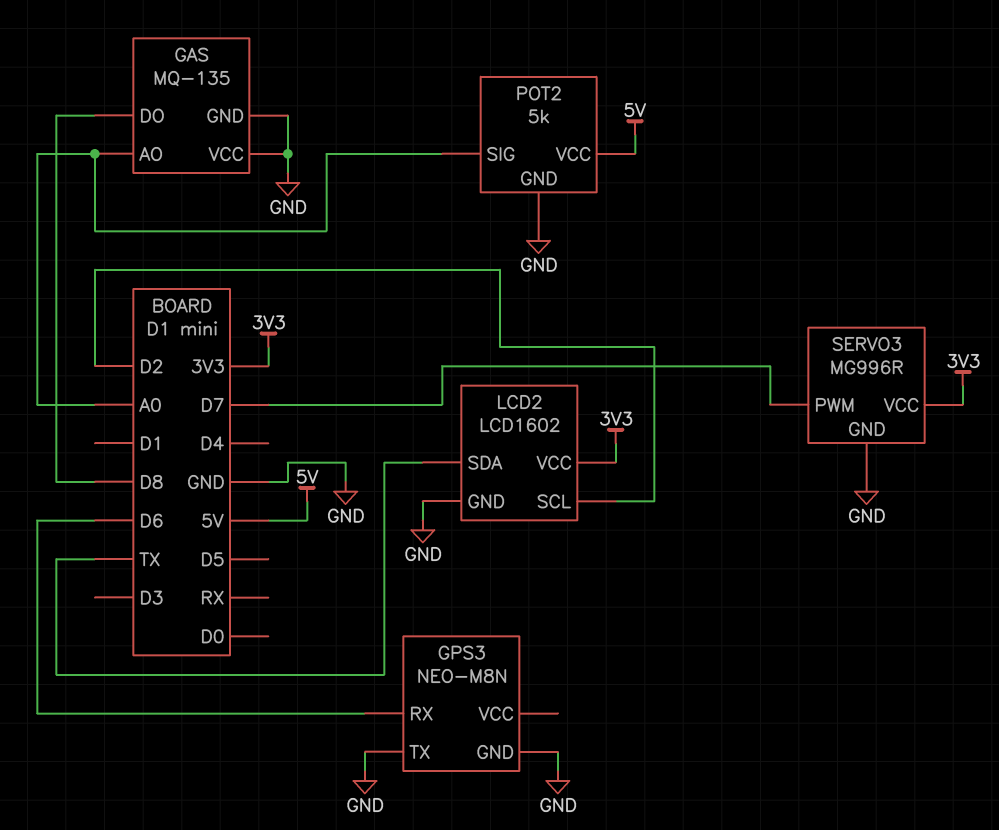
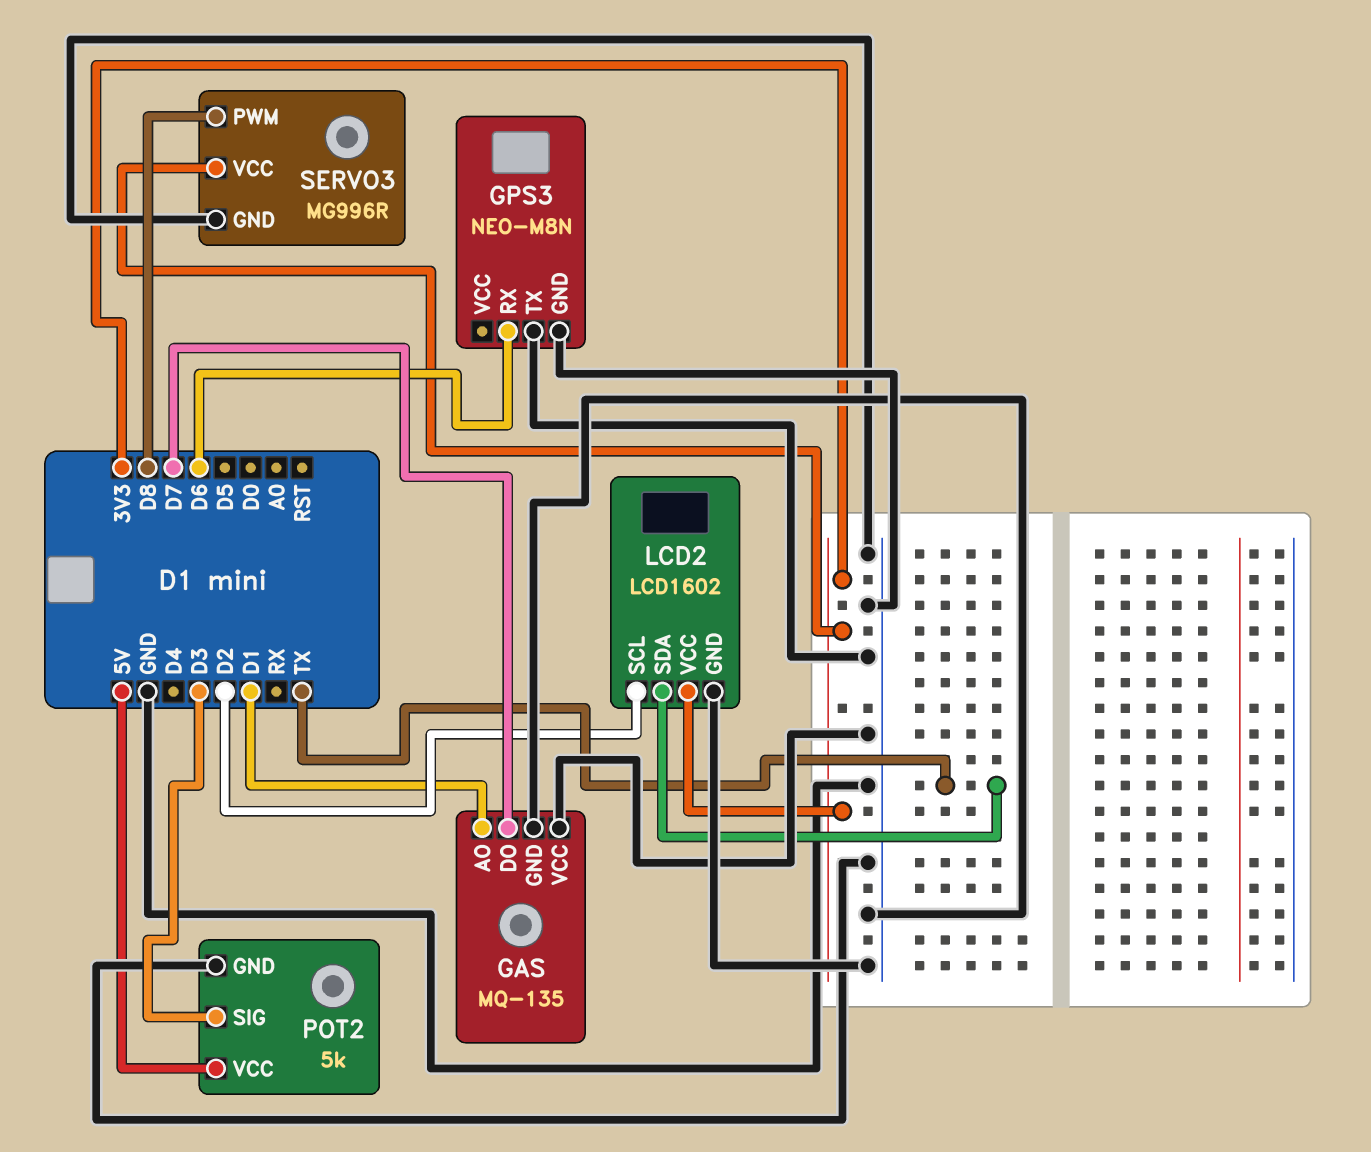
GAS pin AO: A0 -> D1
GAS pin DO: D8 -> D7
POT2 pin SIG: A0 -> D3
SERVO3 pin PWM: D7 -> D8

